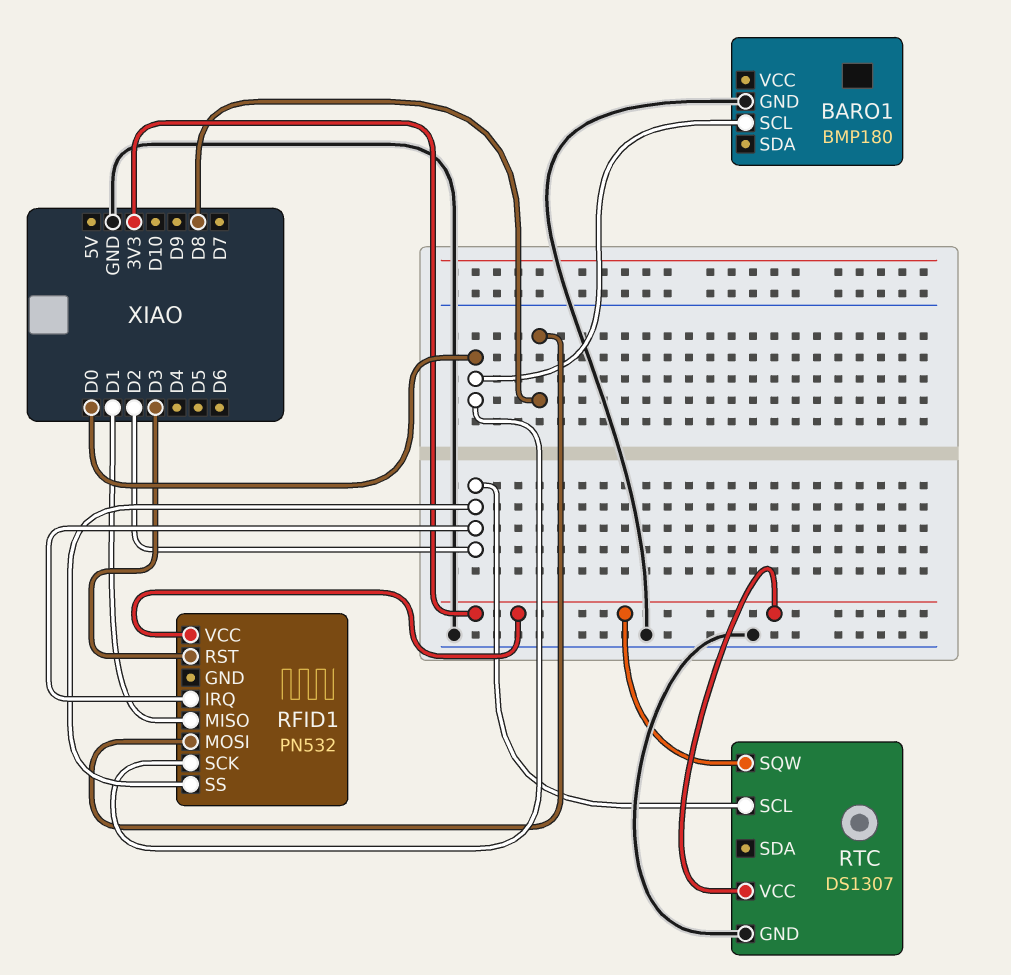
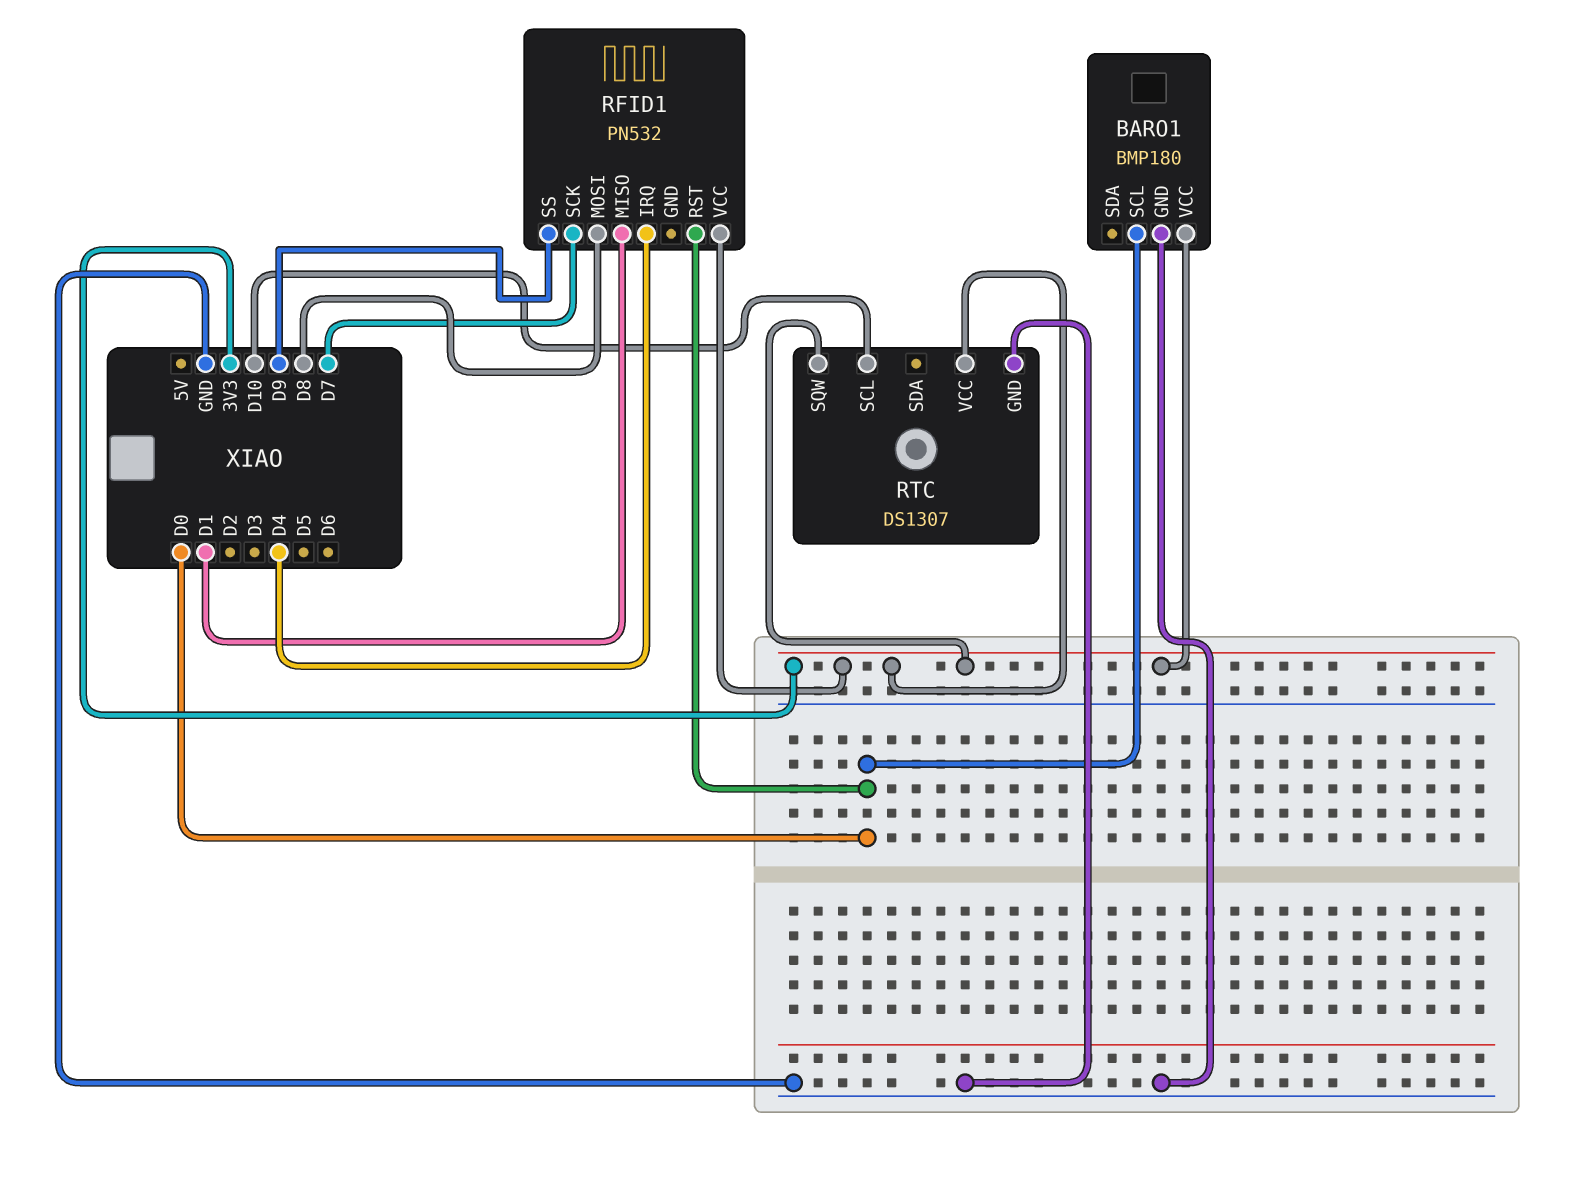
BARO1 pin VCC: none -> 3V3
RFID1 pin IRQ: D2 -> D4
RFID1 pin RST: D3 -> D0
RFID1 pin SCK: D0 -> D7
RFID1 pin SS: D2 -> D9
RTC pin SCL: D2 -> D10

